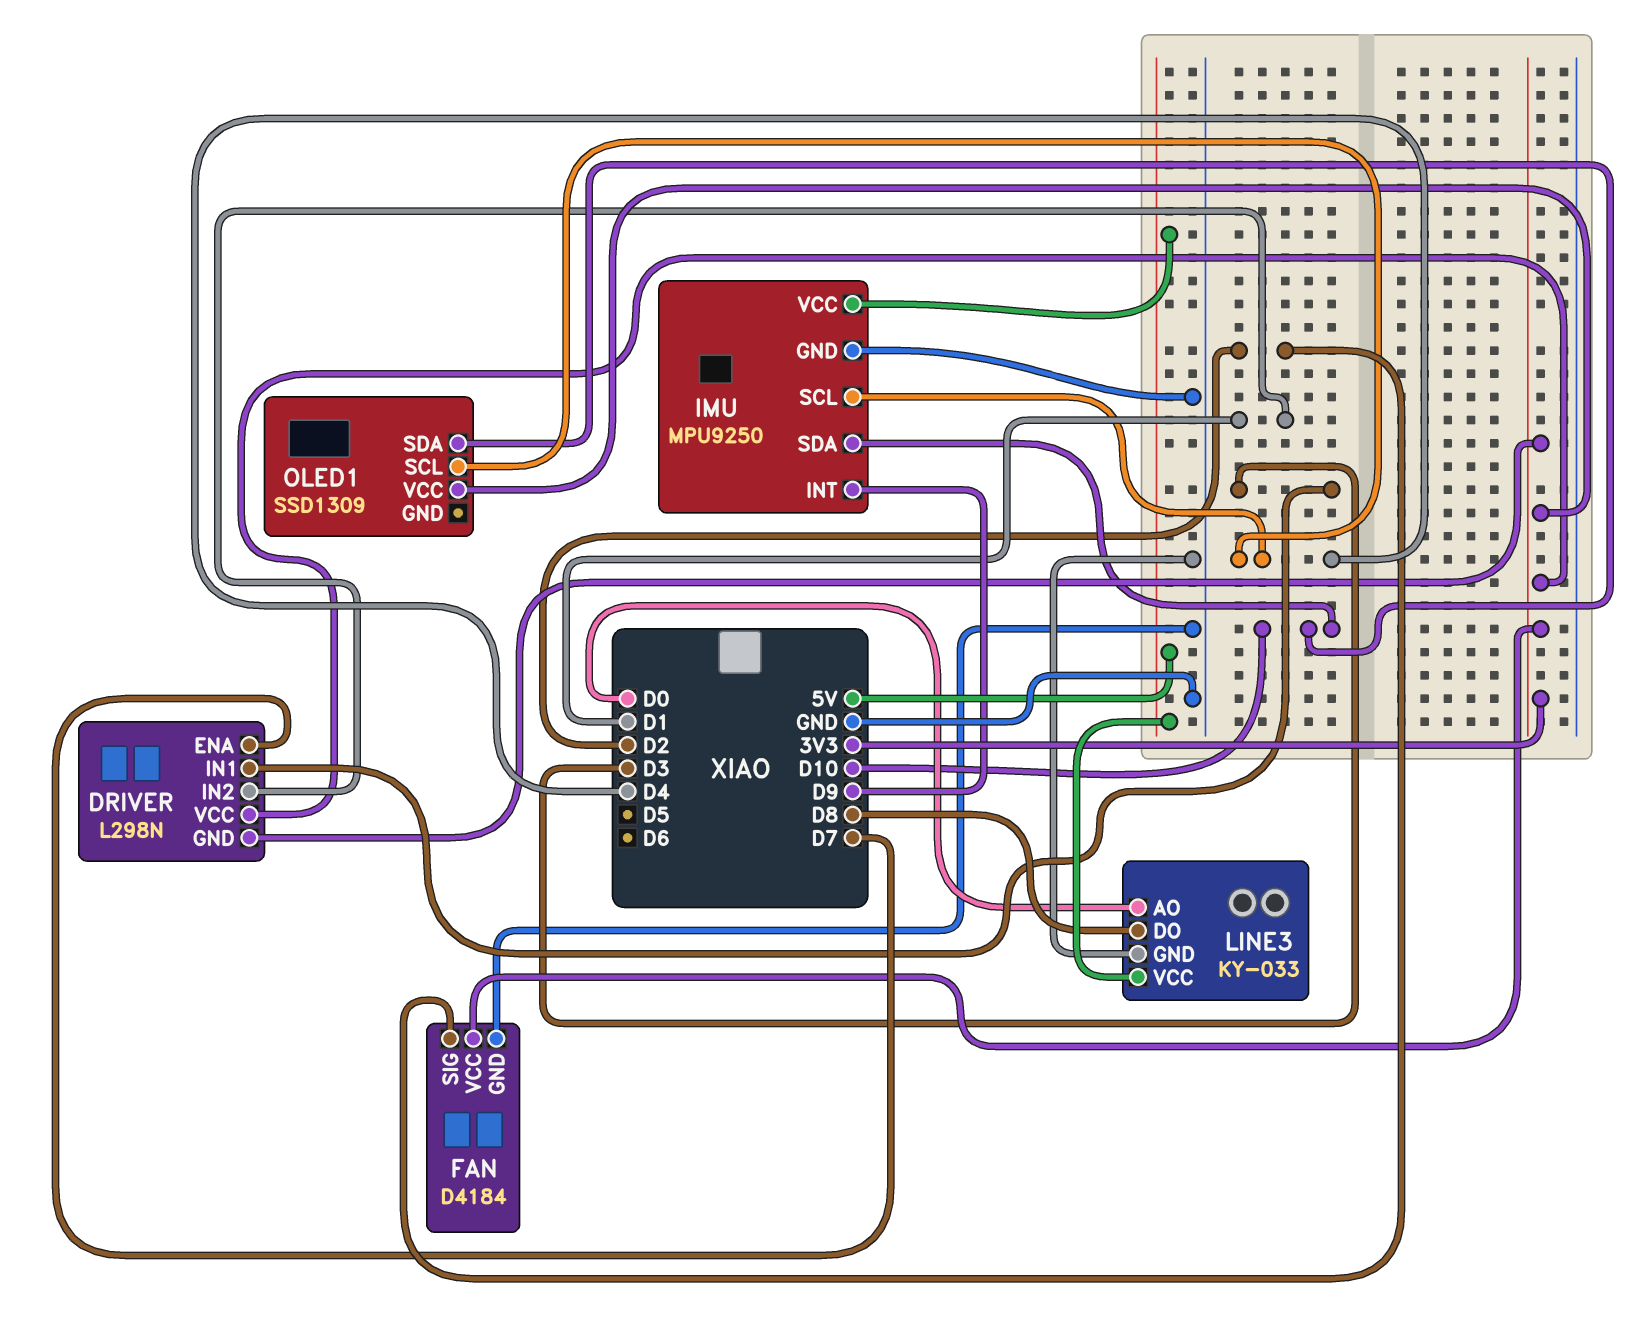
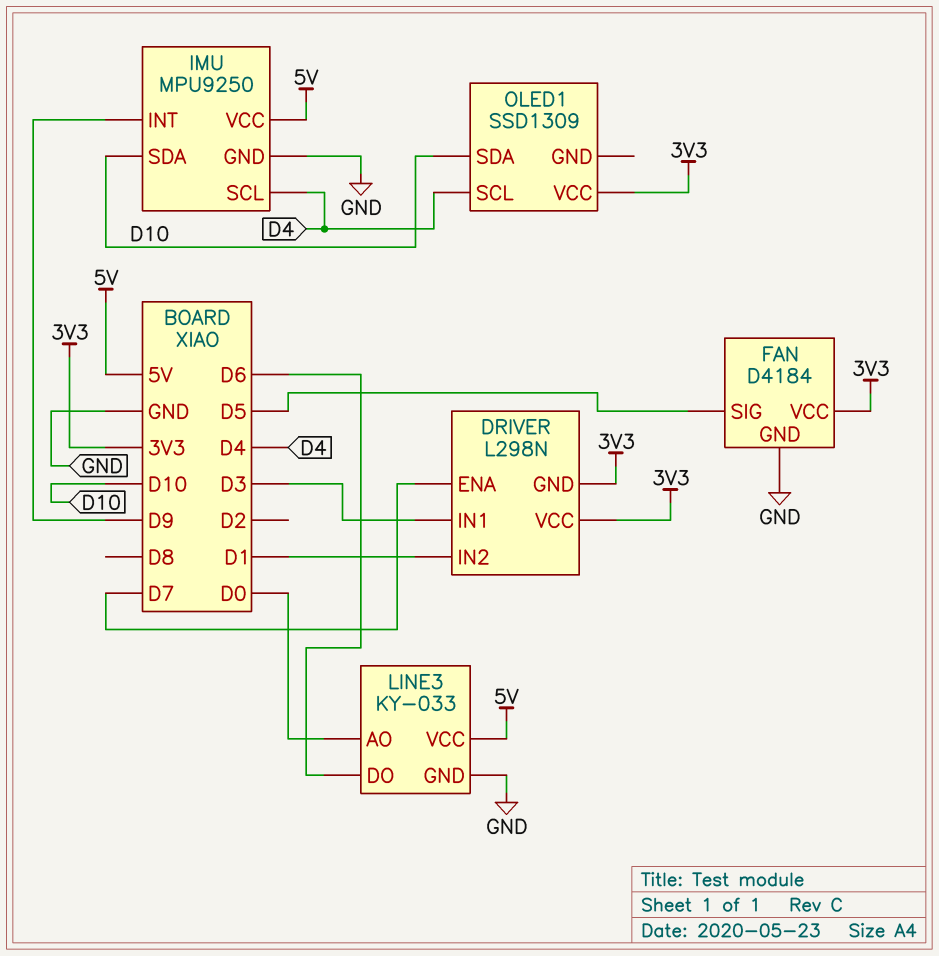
FAN pin SIG: D2 -> D5
LINE3 pin DO: D8 -> D6

